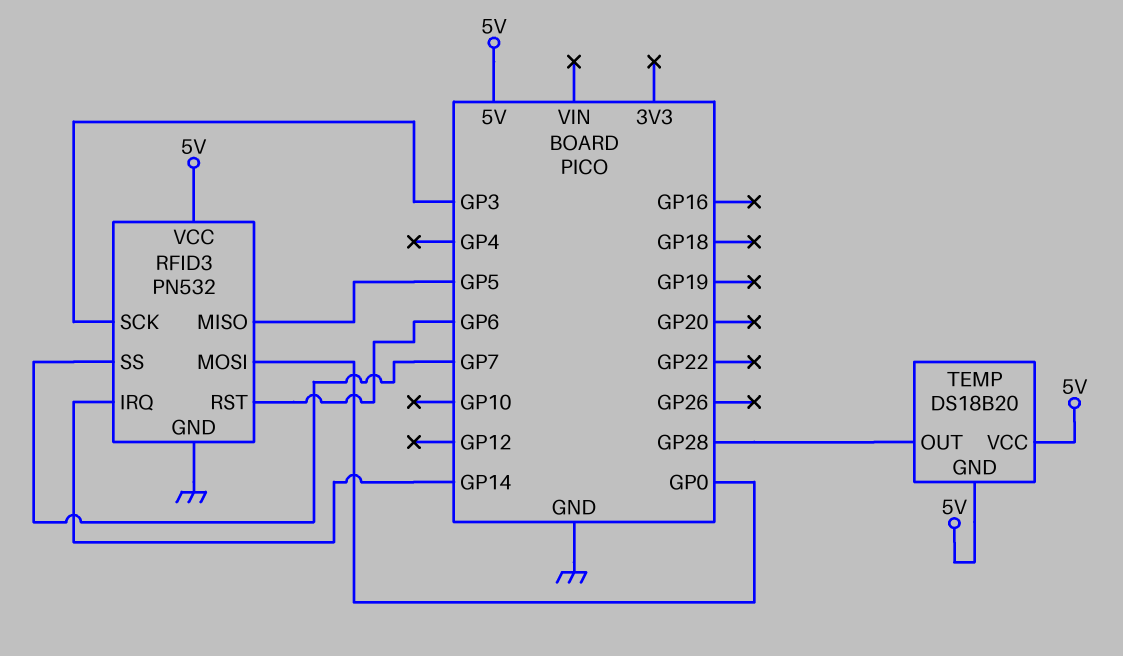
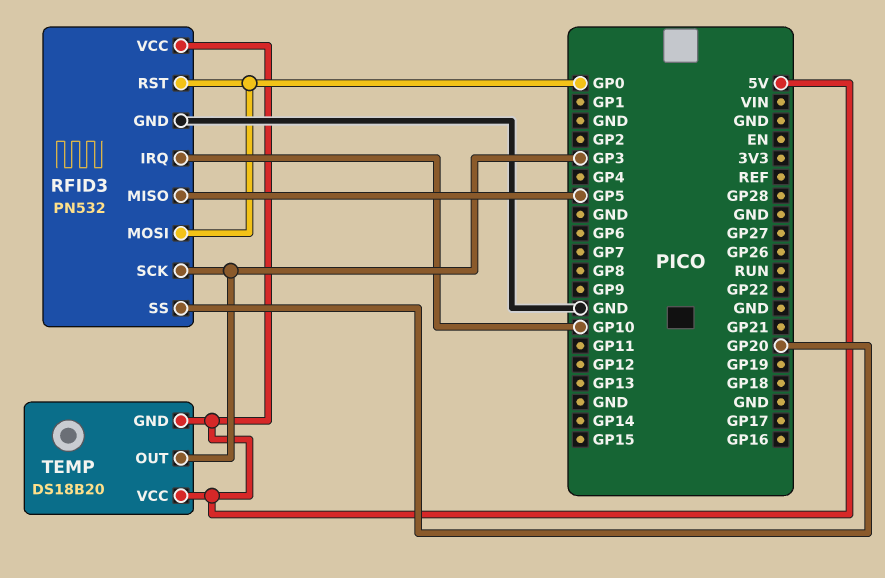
RFID3 pin IRQ: GP14 -> GP10
RFID3 pin RST: GP6 -> GP0
RFID3 pin SS: GP7 -> GP20
TEMP pin OUT: GP28 -> GP3

